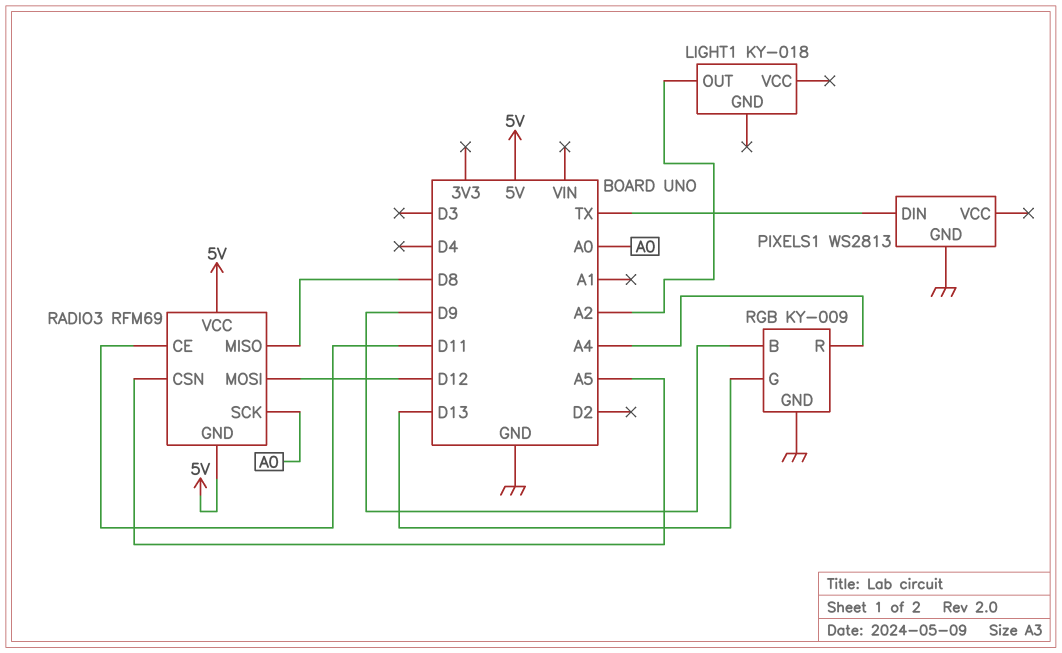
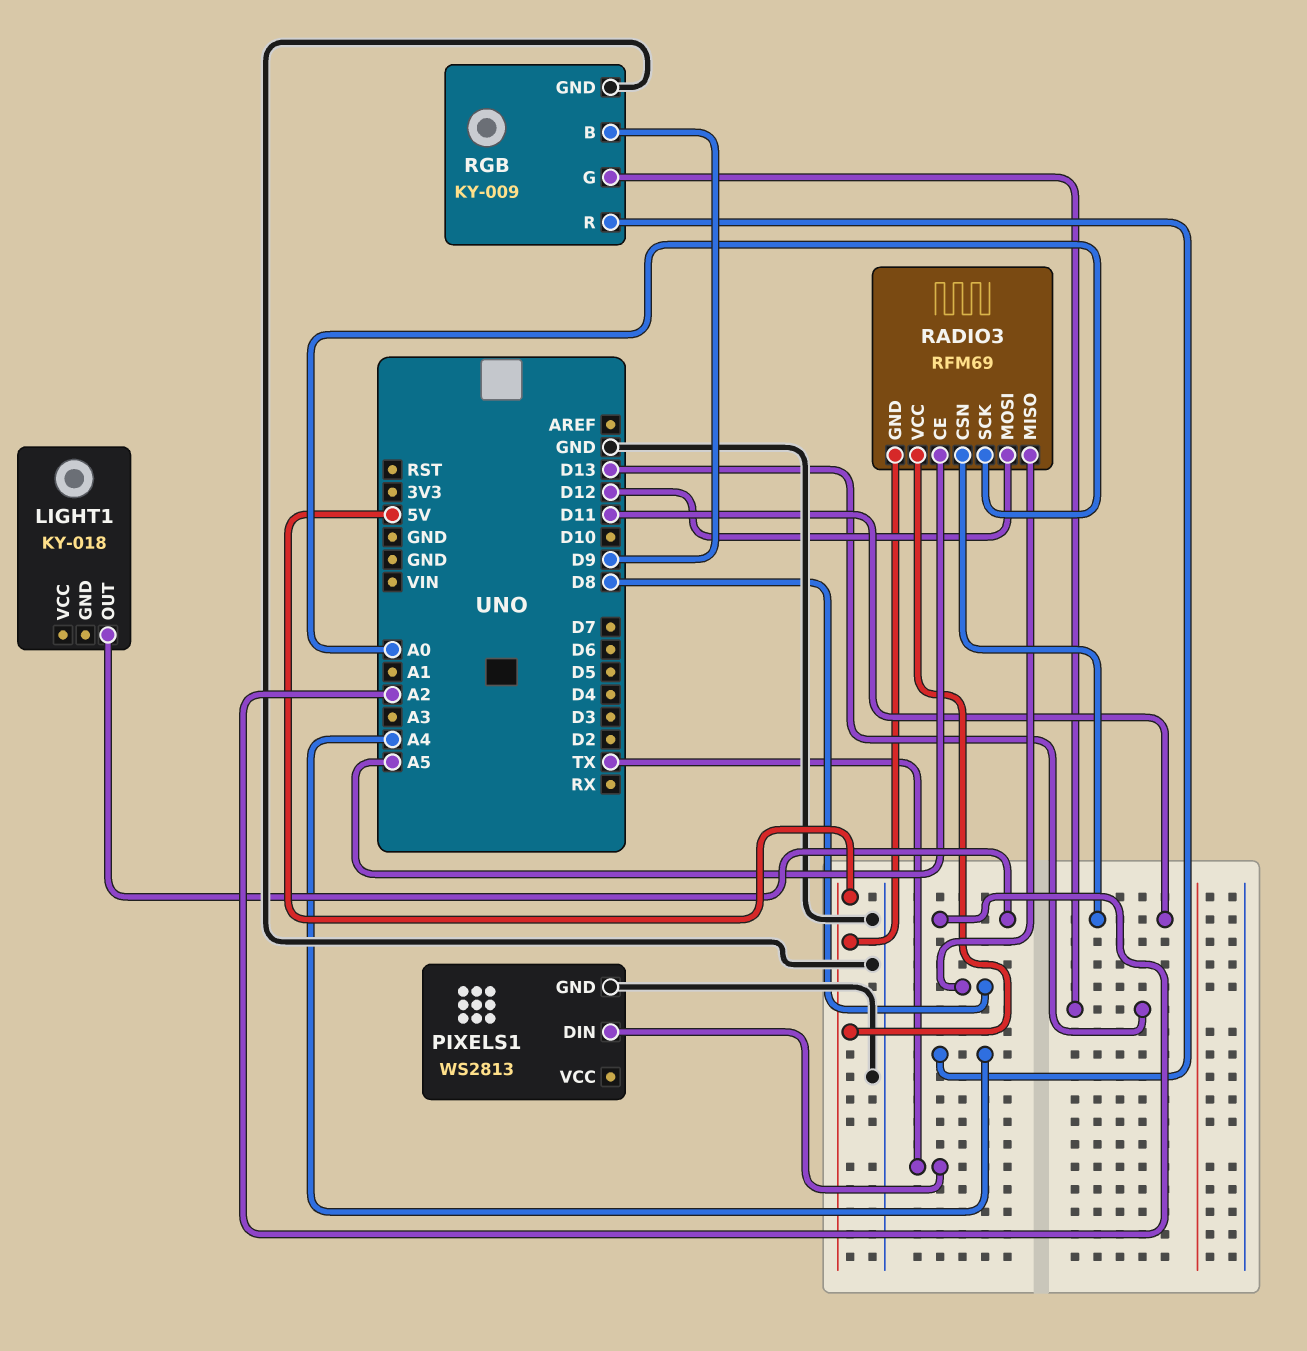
RADIO3 pin CE: D11 -> A5
RADIO3 pin CSN: A5 -> D11

